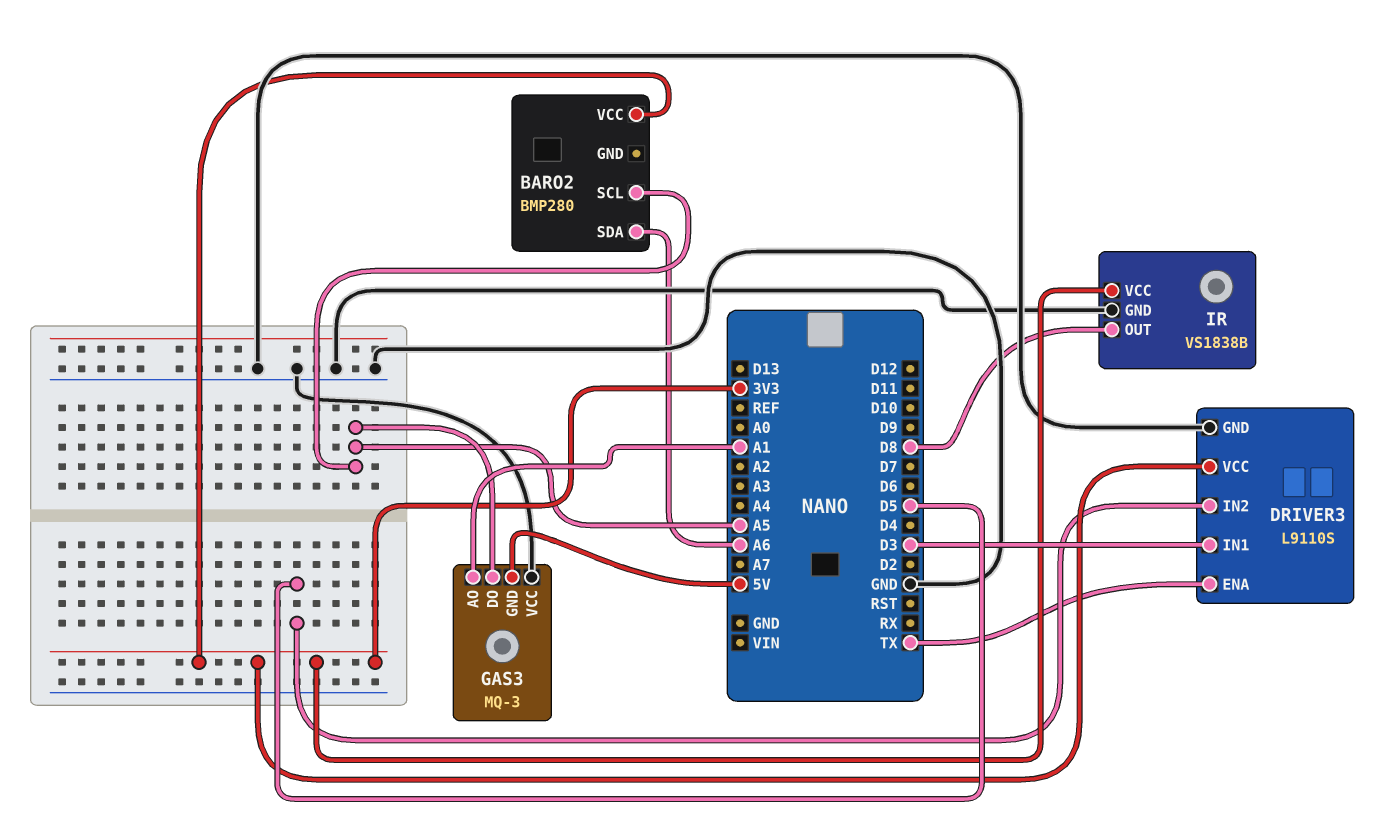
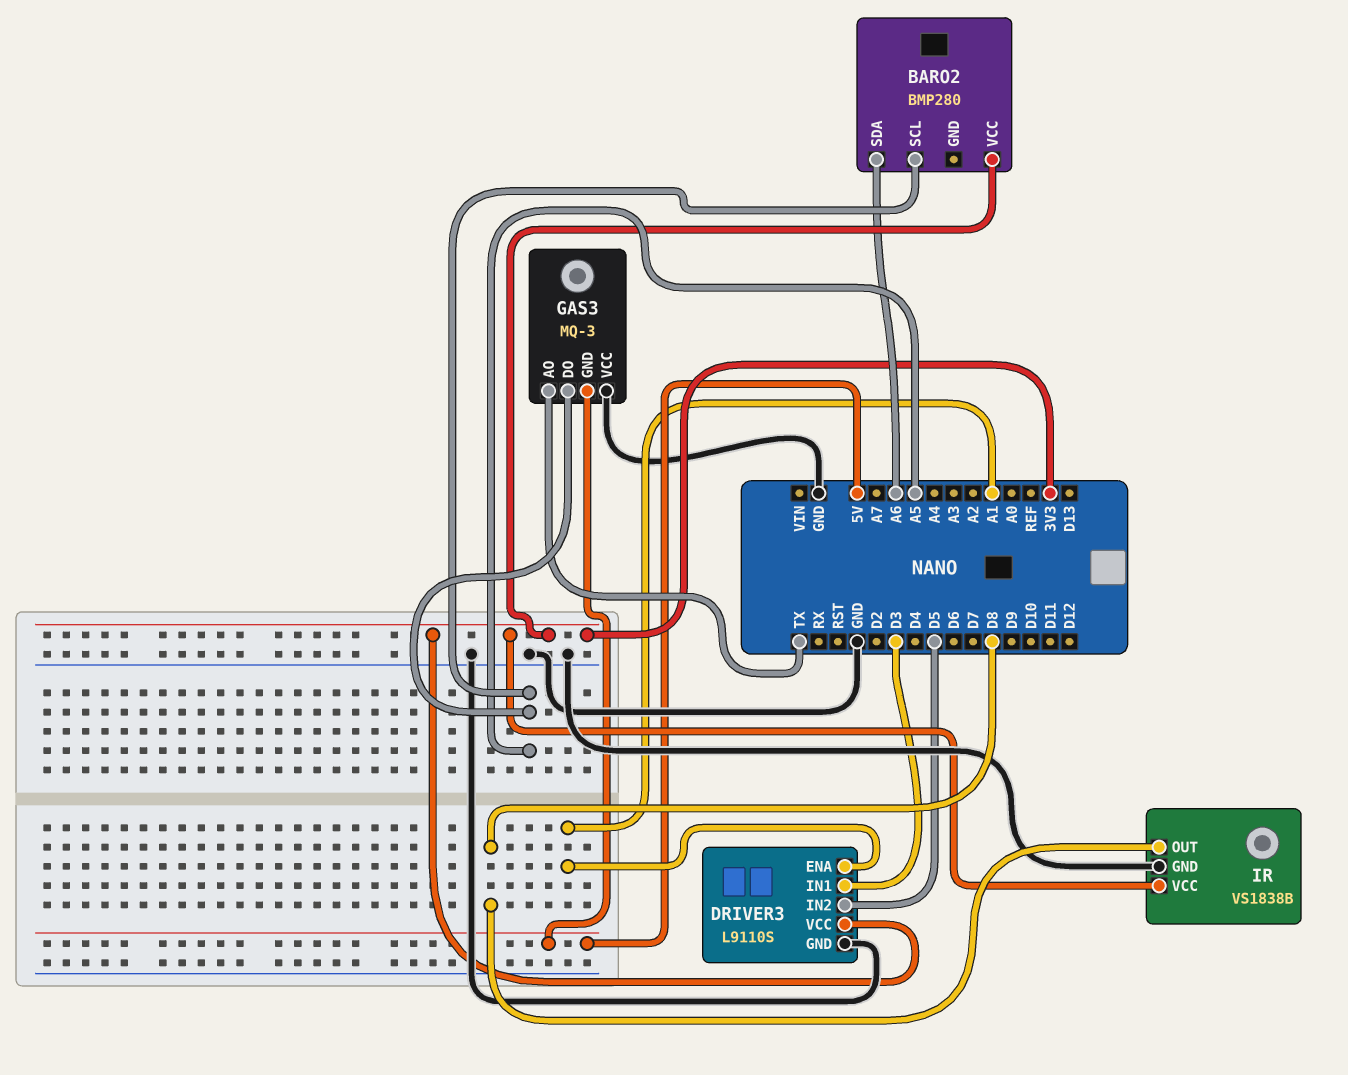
DRIVER3 pin ENA: TX -> A1
GAS3 pin AO: A1 -> TX

